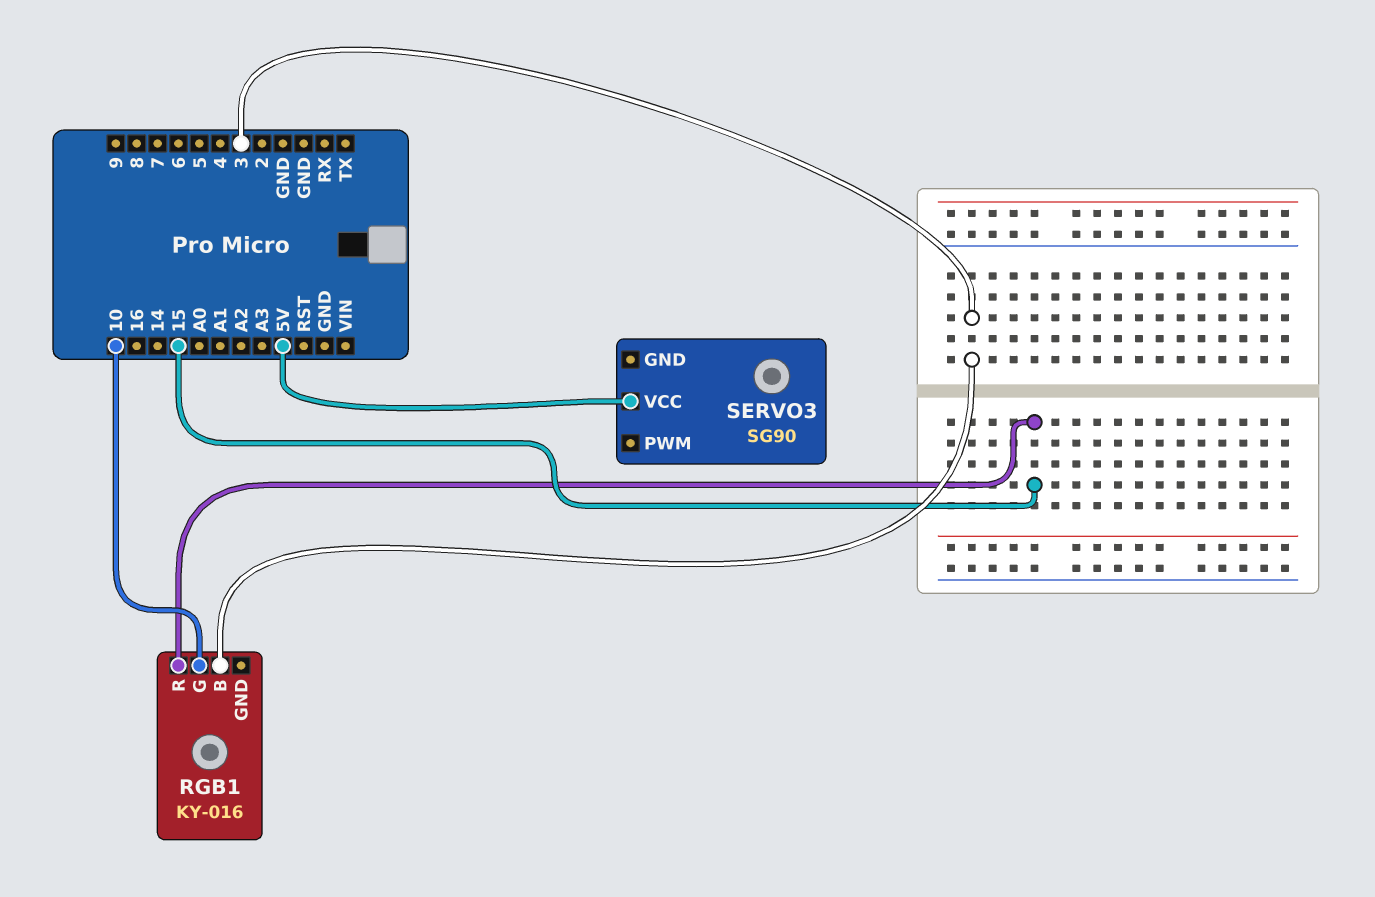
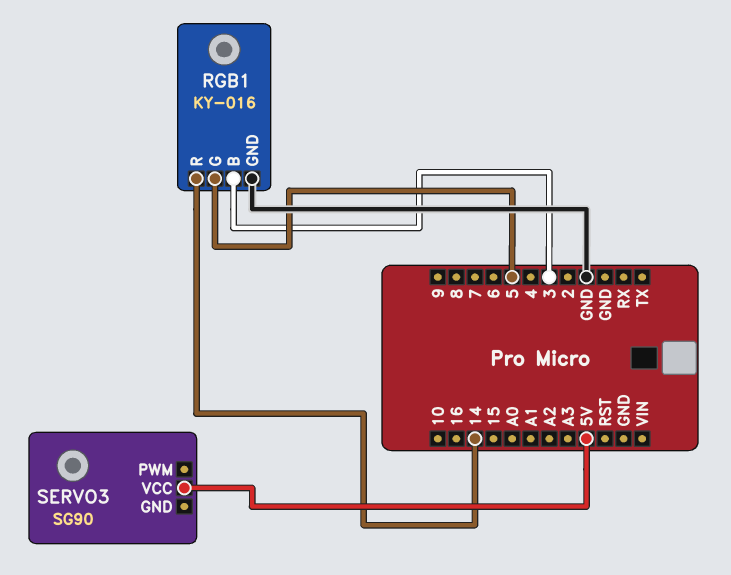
RGB1 pin G: 10 -> 5
RGB1 pin GND: none -> GND
RGB1 pin R: 15 -> 14

